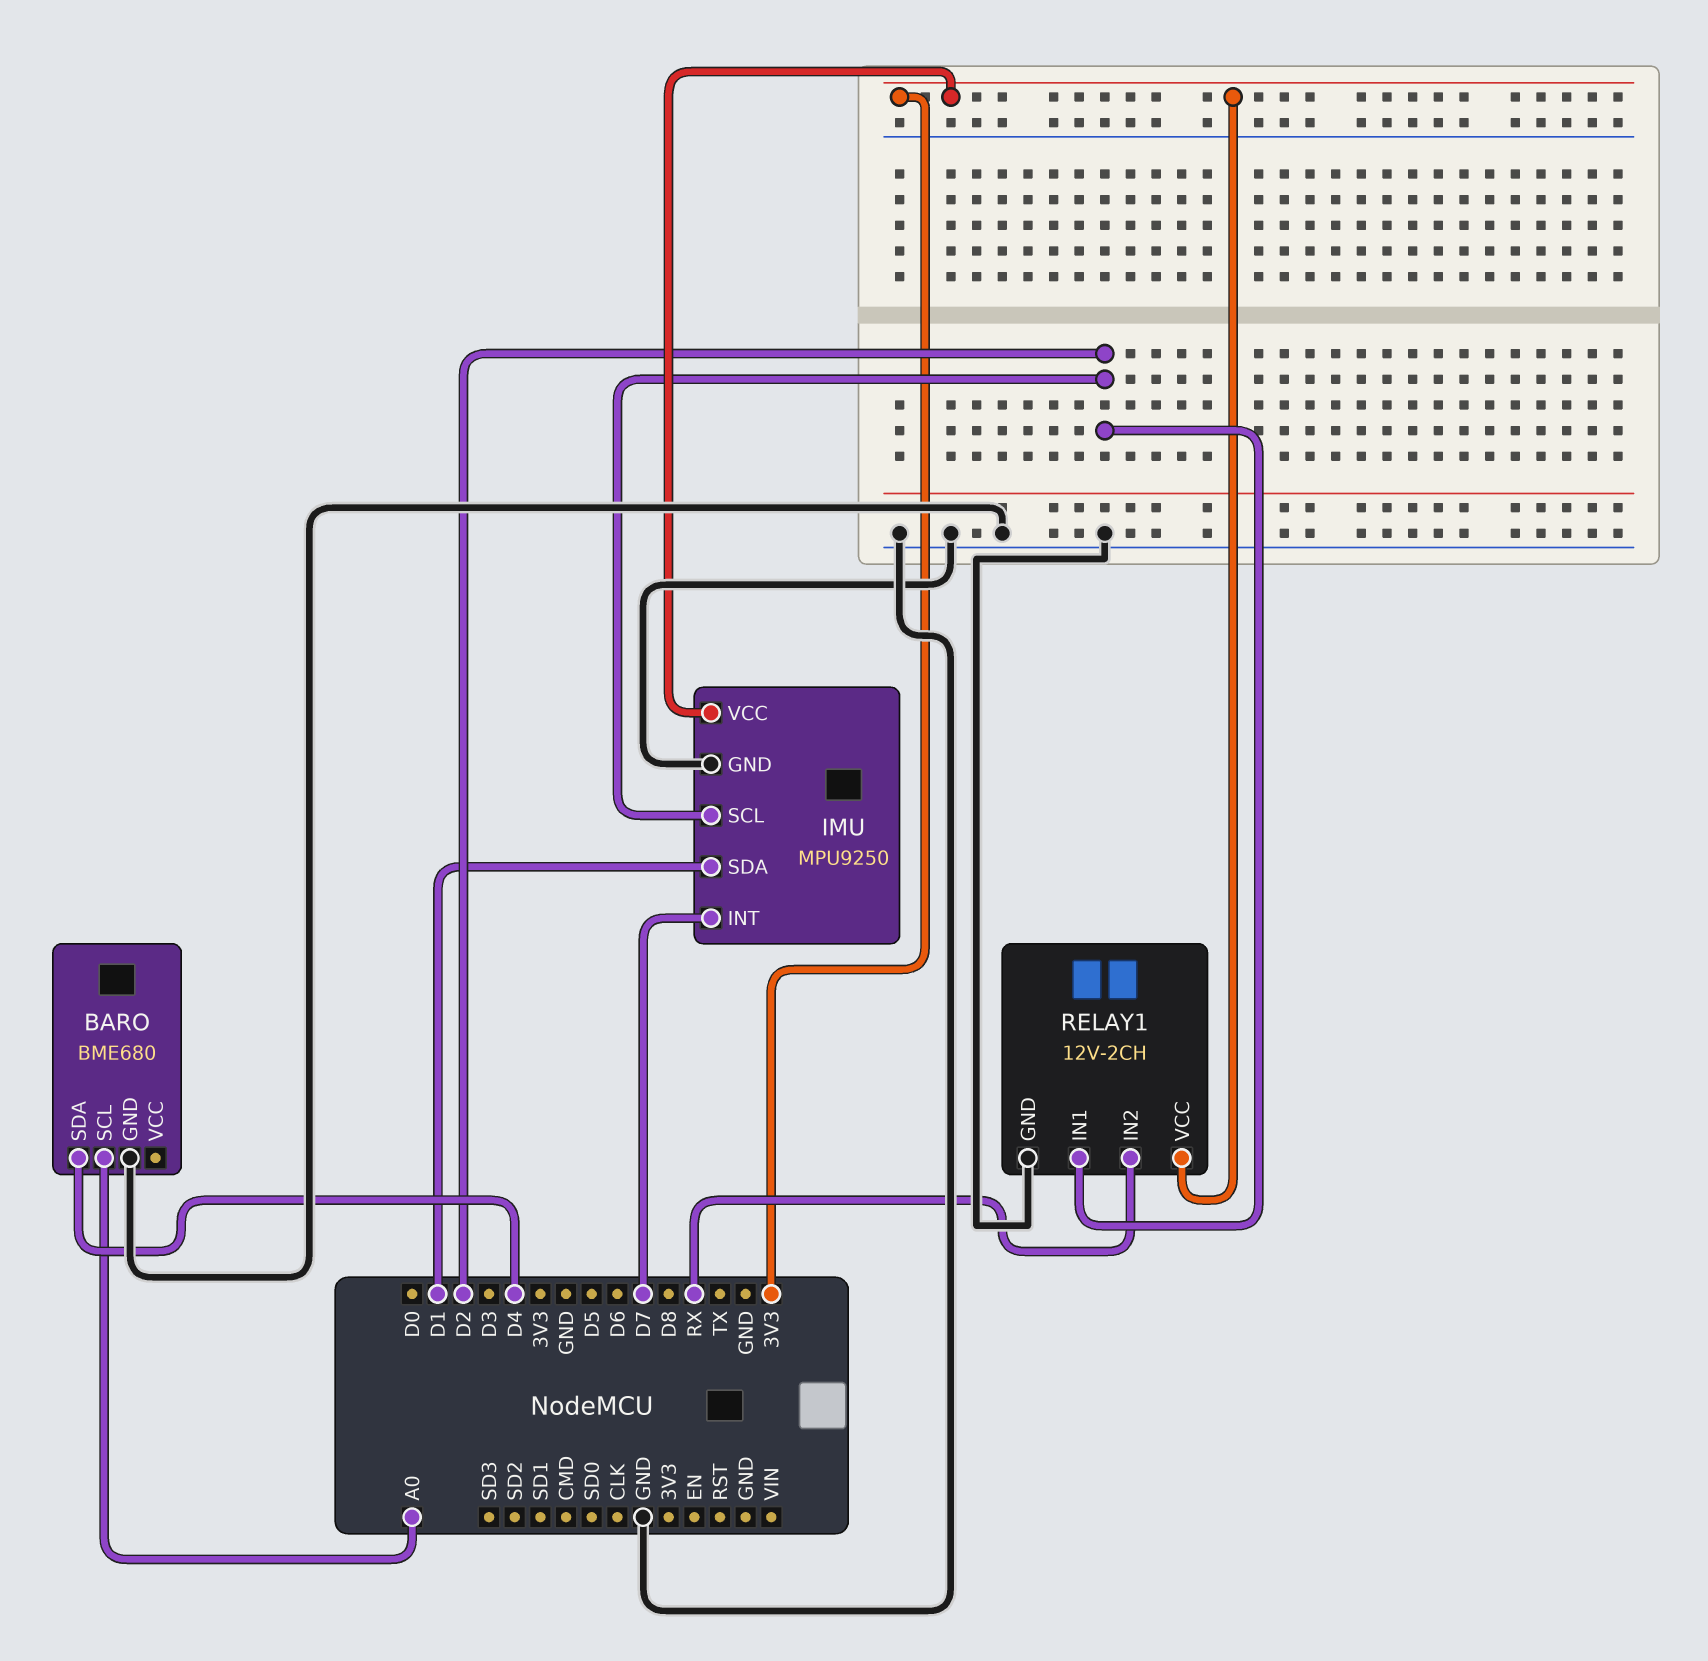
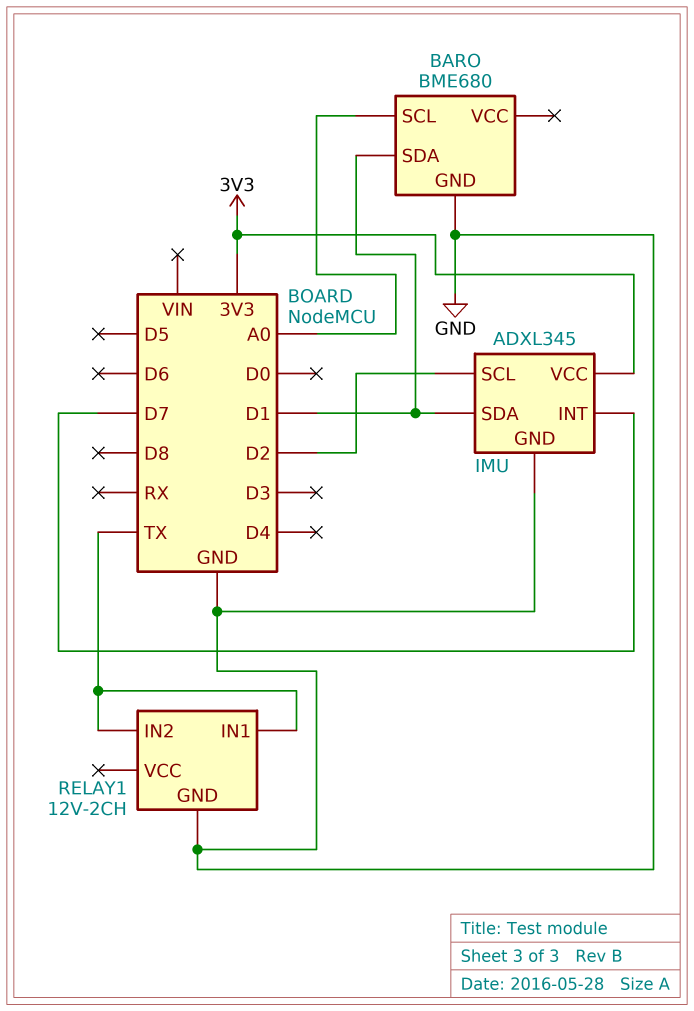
BARO pin SDA: D4 -> D1
IMU: MPU9250 -> ADXL345
RELAY1 pin IN1: D2 -> TX
RELAY1 pin IN2: RX -> TX
RELAY1 pin VCC: 3V3 -> none

